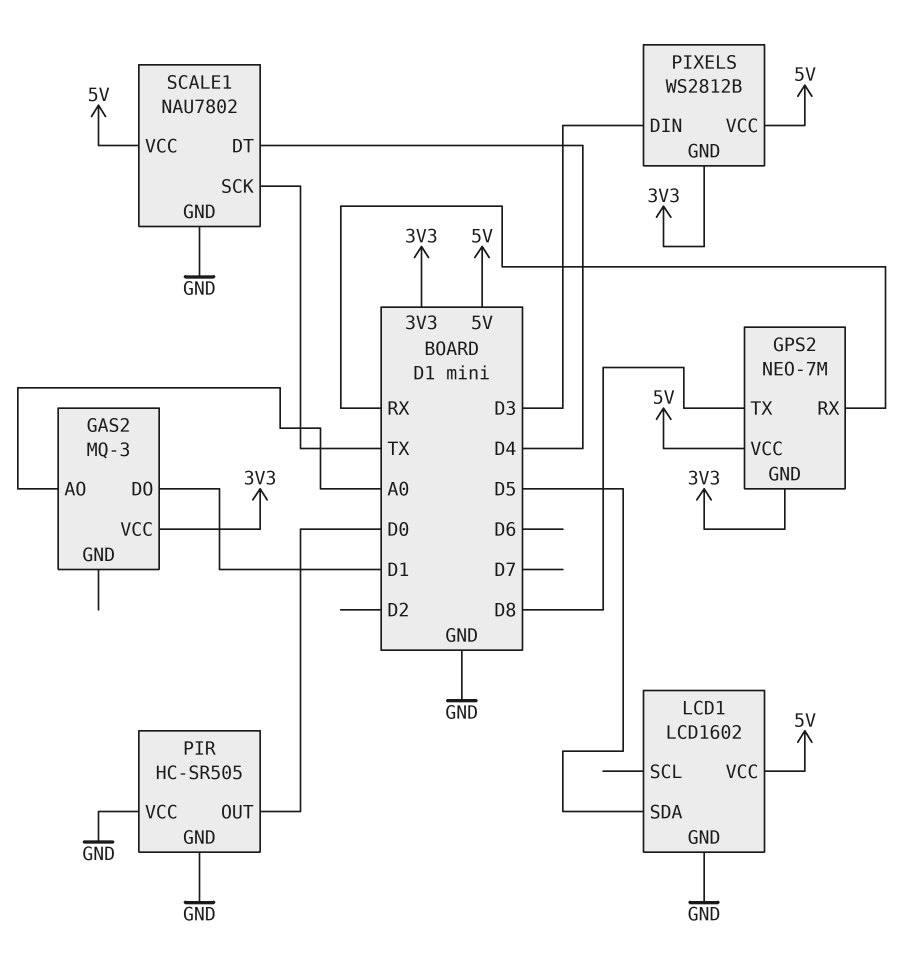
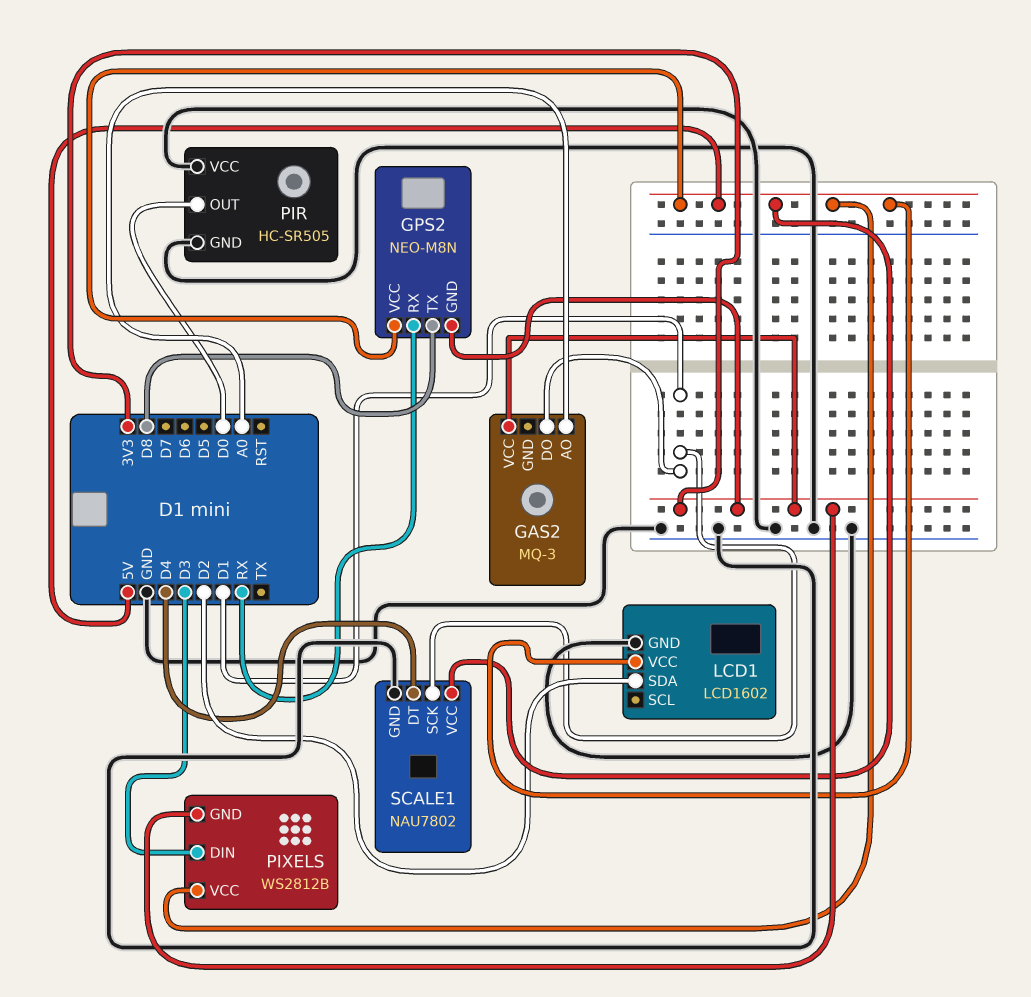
GPS2: NEO-7M -> NEO-M8N
LCD1 pin SDA: D5 -> D2
SCALE1 pin SCK: TX -> D1

